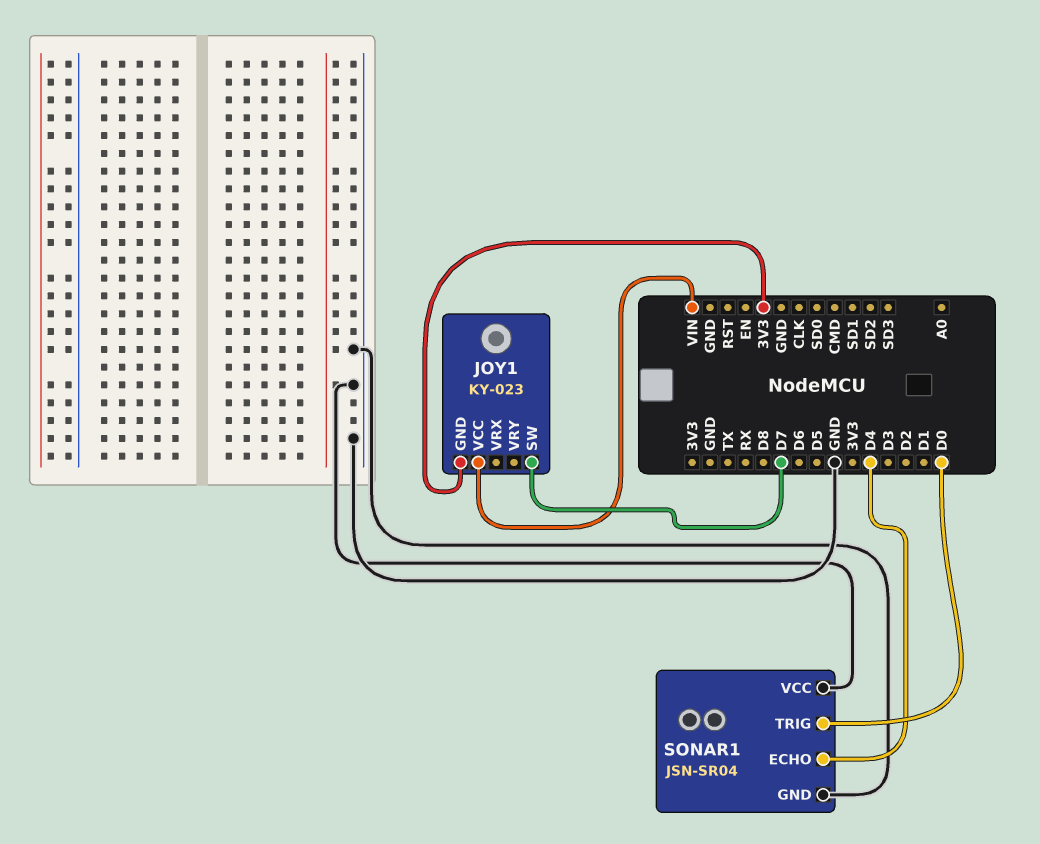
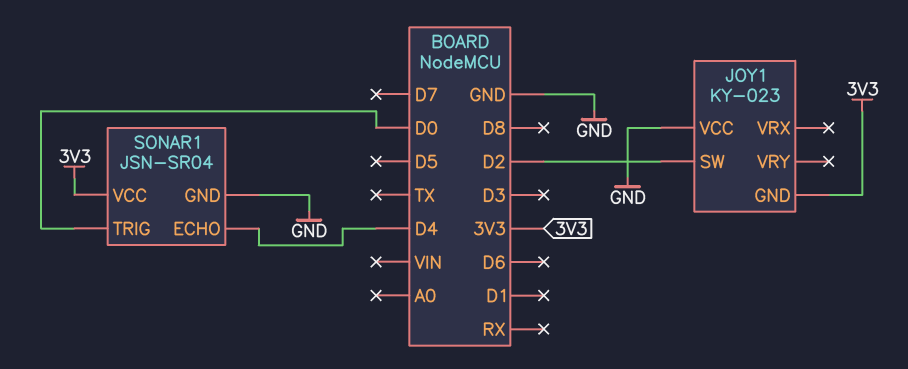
JOY1 pin SW: D7 -> D2
JOY1 pin VCC: VIN -> GND
SONAR1 pin VCC: GND -> 3V3

